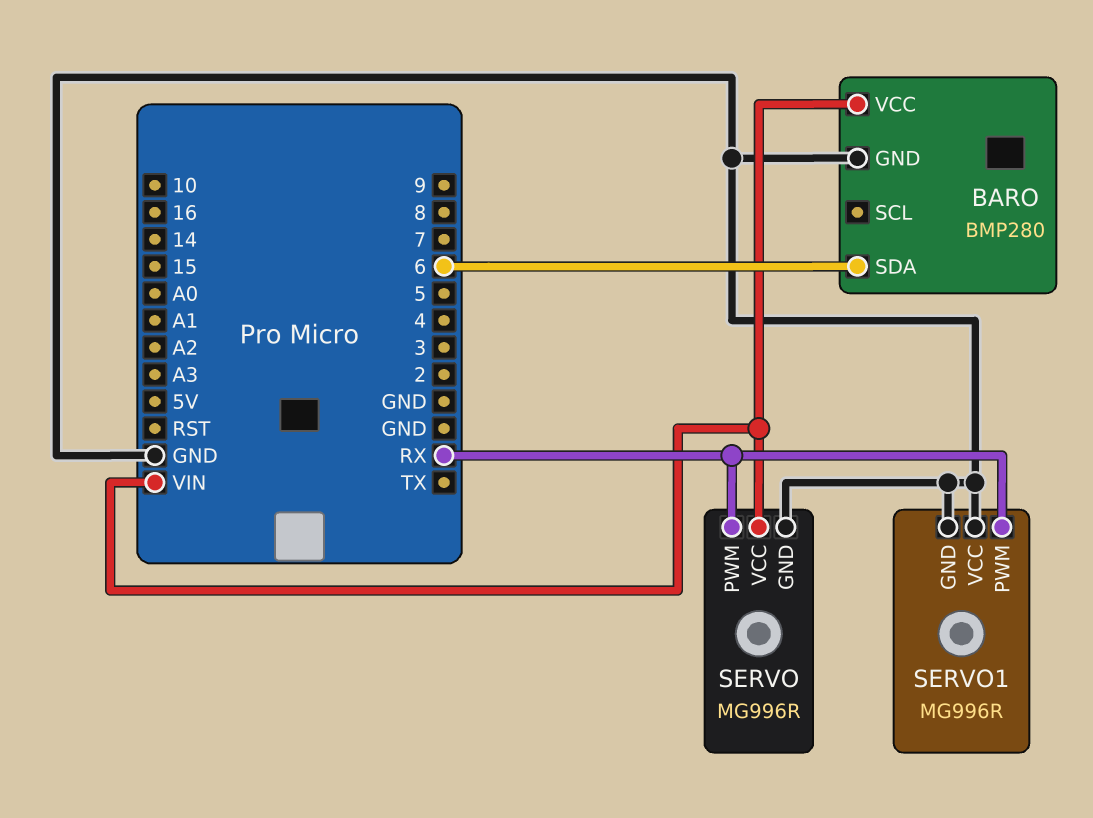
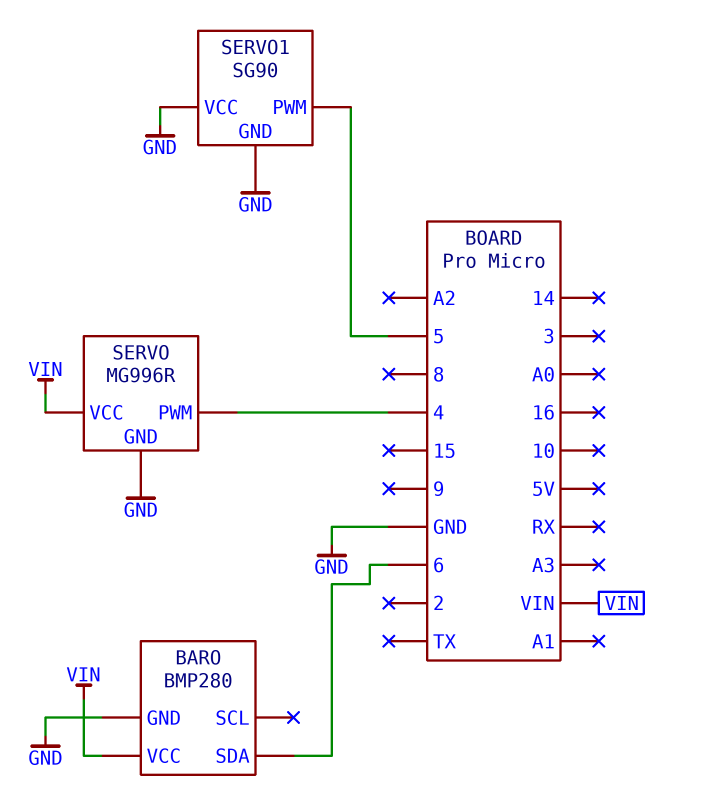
SERVO pin PWM: RX -> 4
SERVO1: MG996R -> SG90
SERVO1 pin PWM: RX -> 5

